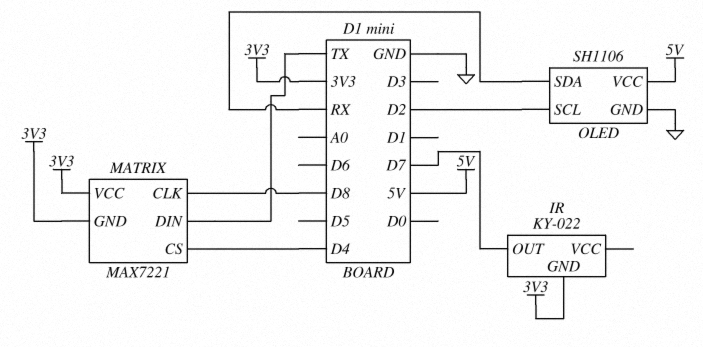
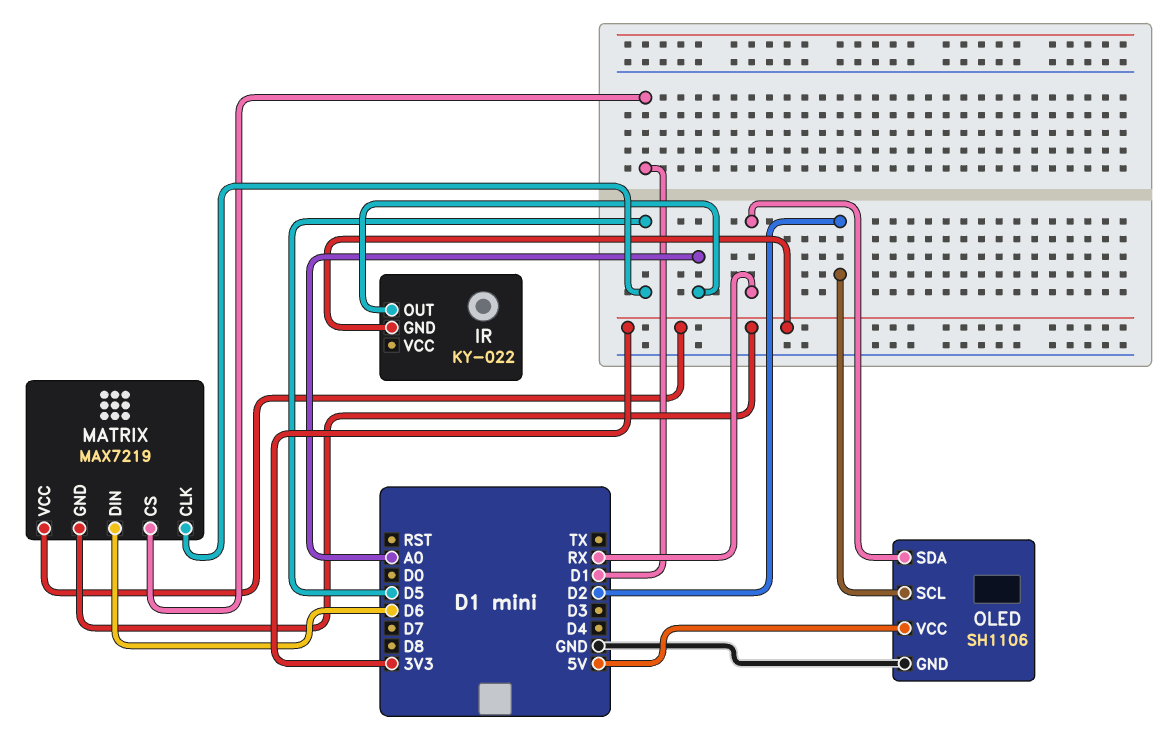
IR pin OUT: D7 -> A0
MATRIX: MAX7221 -> MAX7219
MATRIX pin CLK: D8 -> D5
MATRIX pin CS: D4 -> D1
MATRIX pin DIN: TX -> D6

